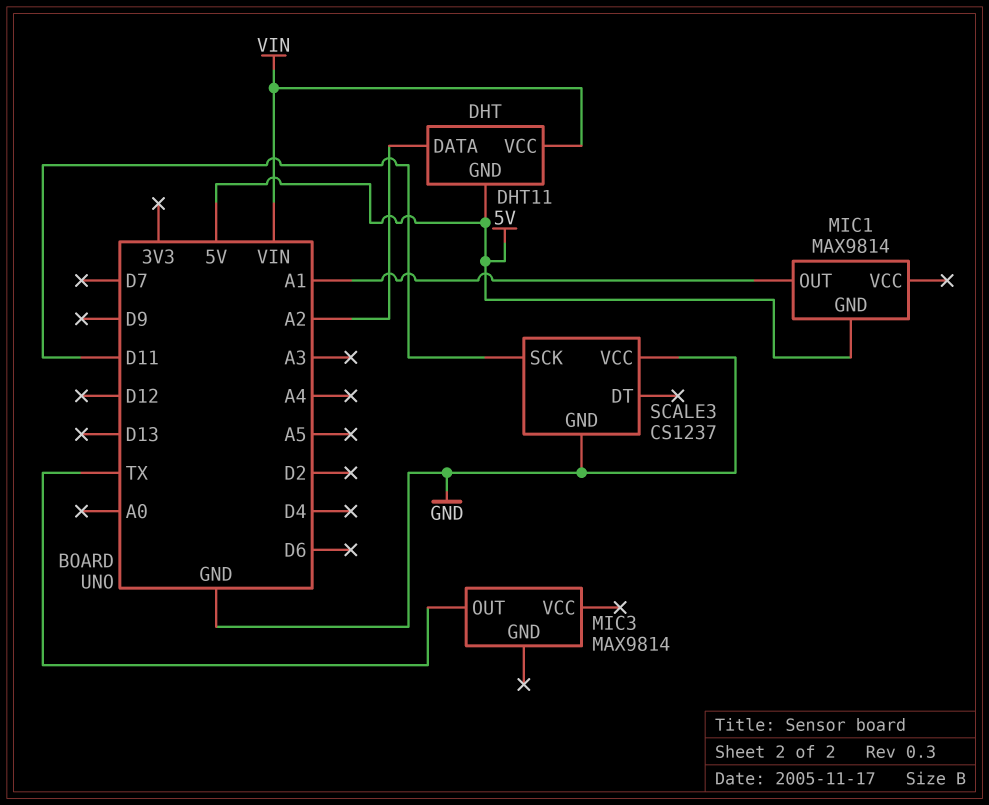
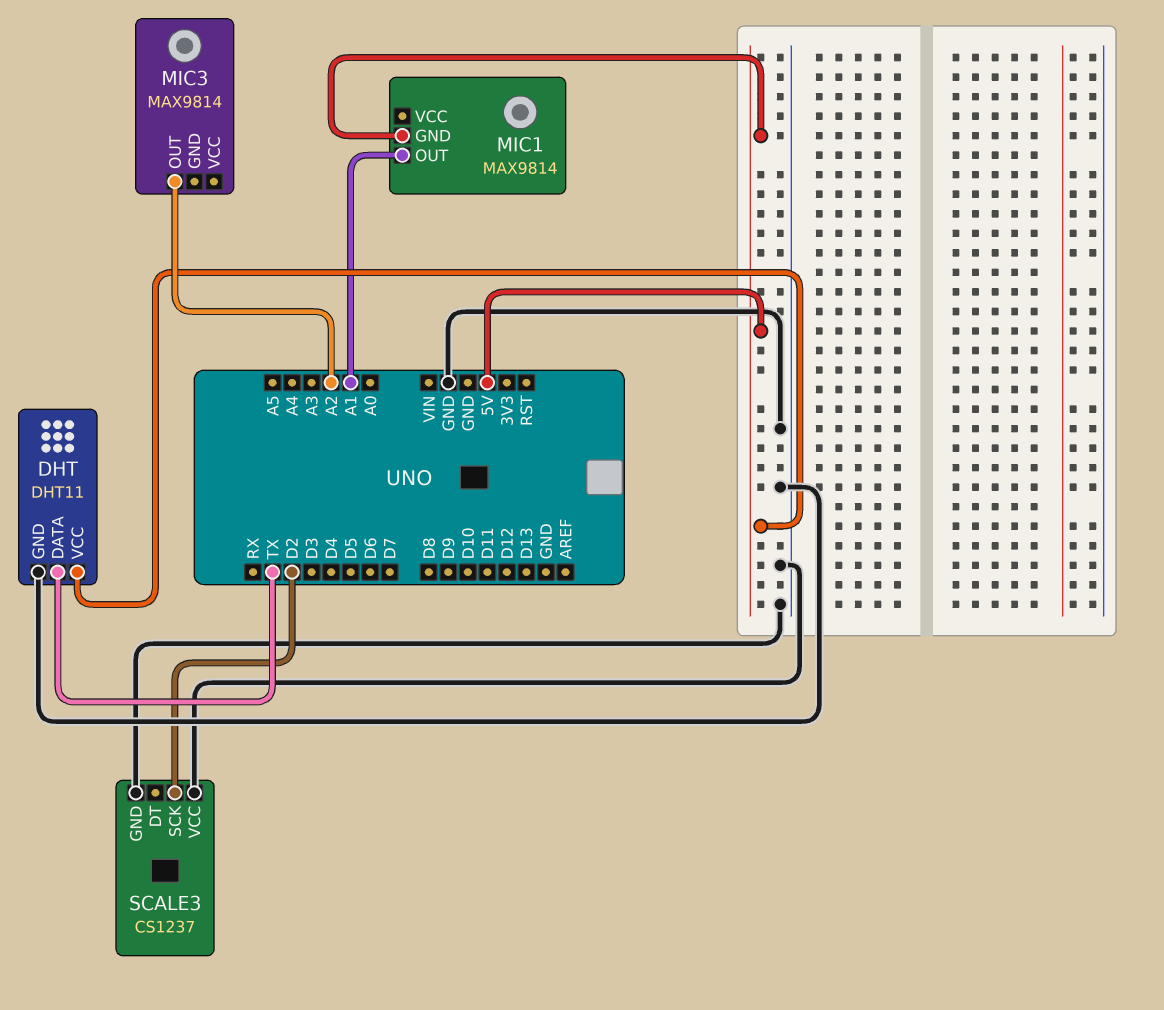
DHT pin DATA: A2 -> TX
DHT pin GND: 5V -> GND
DHT pin VCC: VIN -> 5V
MIC3 pin OUT: TX -> A2
SCALE3 pin SCK: D11 -> D2

